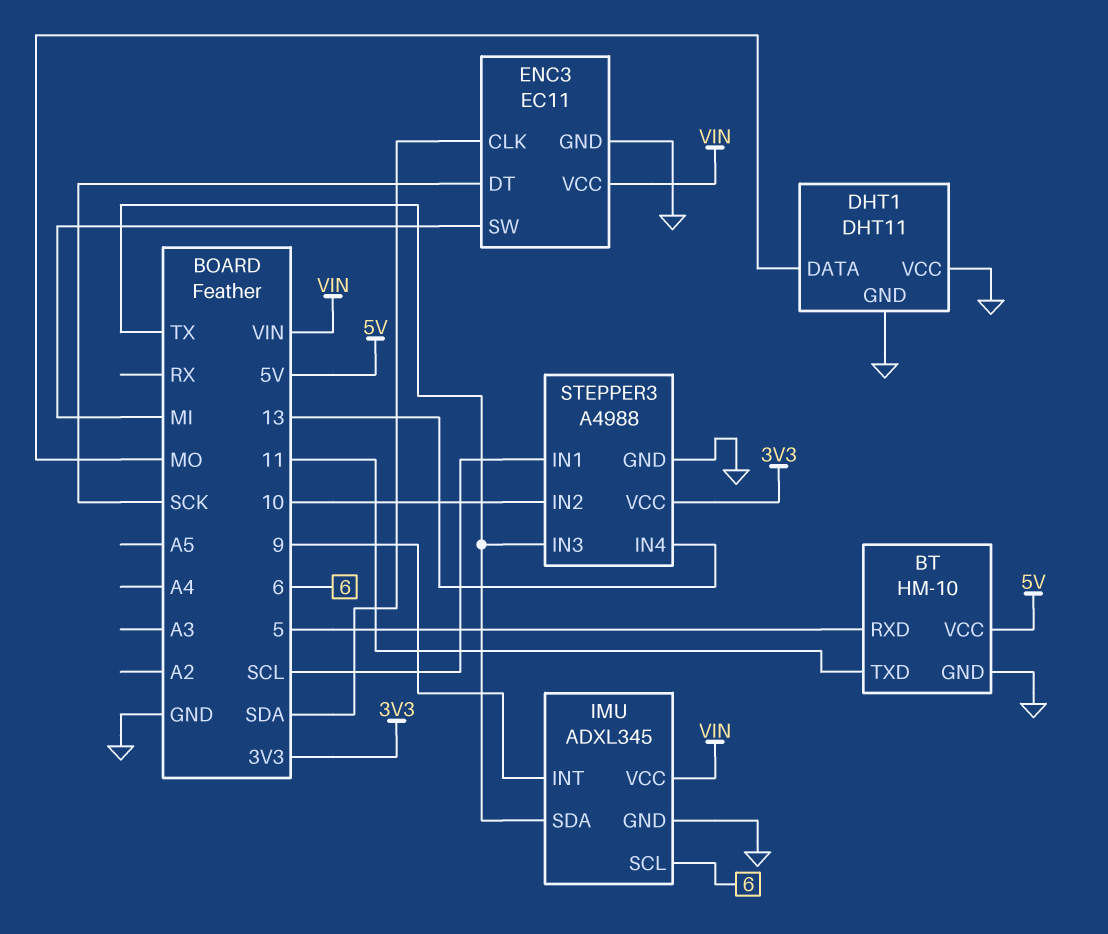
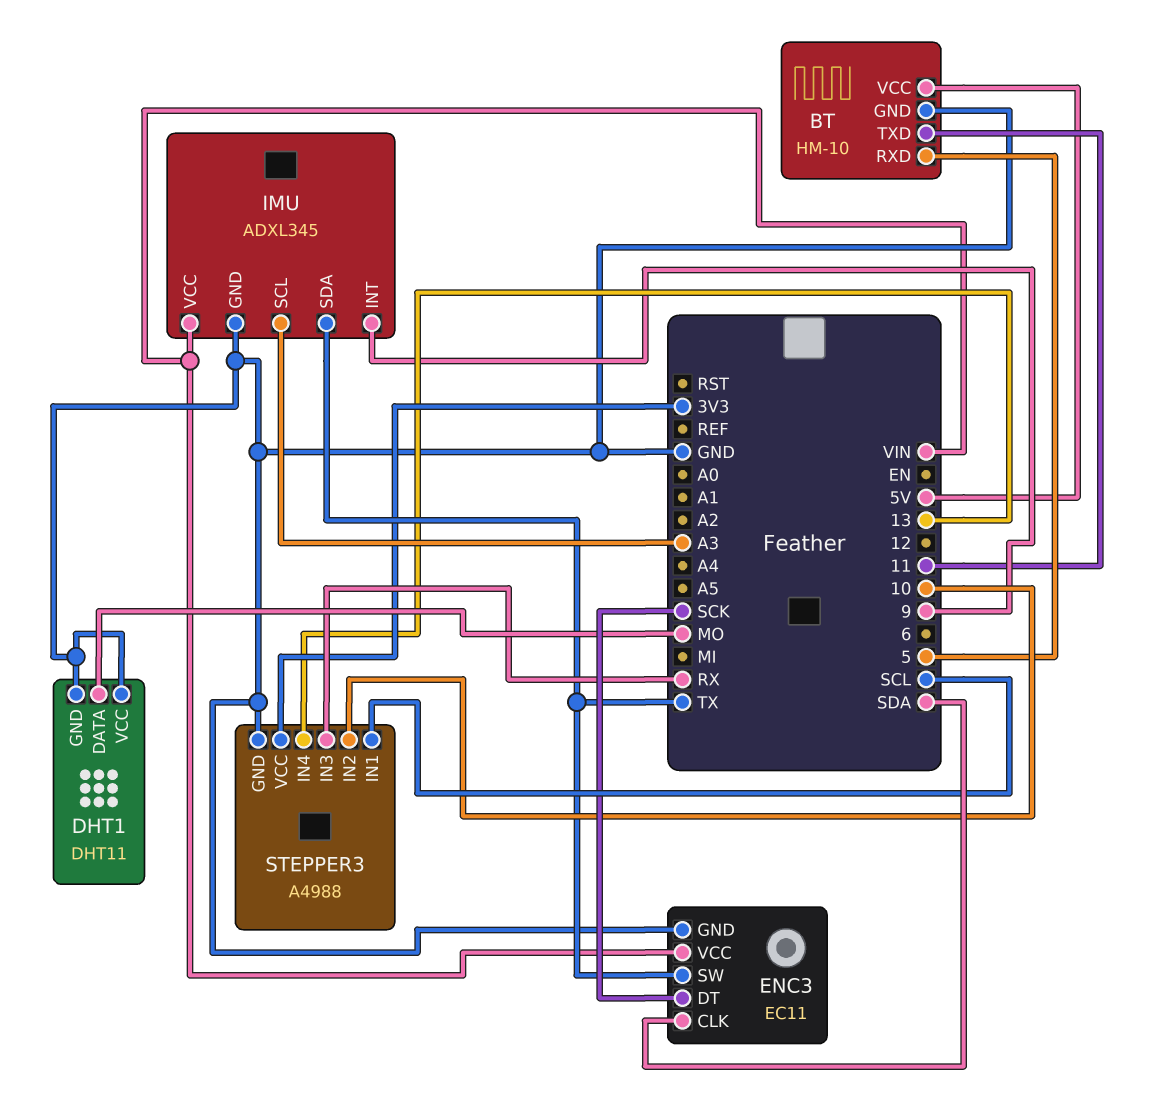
ENC3 pin SW: MI -> TX
IMU pin SCL: 6 -> A3
STEPPER3 pin IN3: TX -> RX

